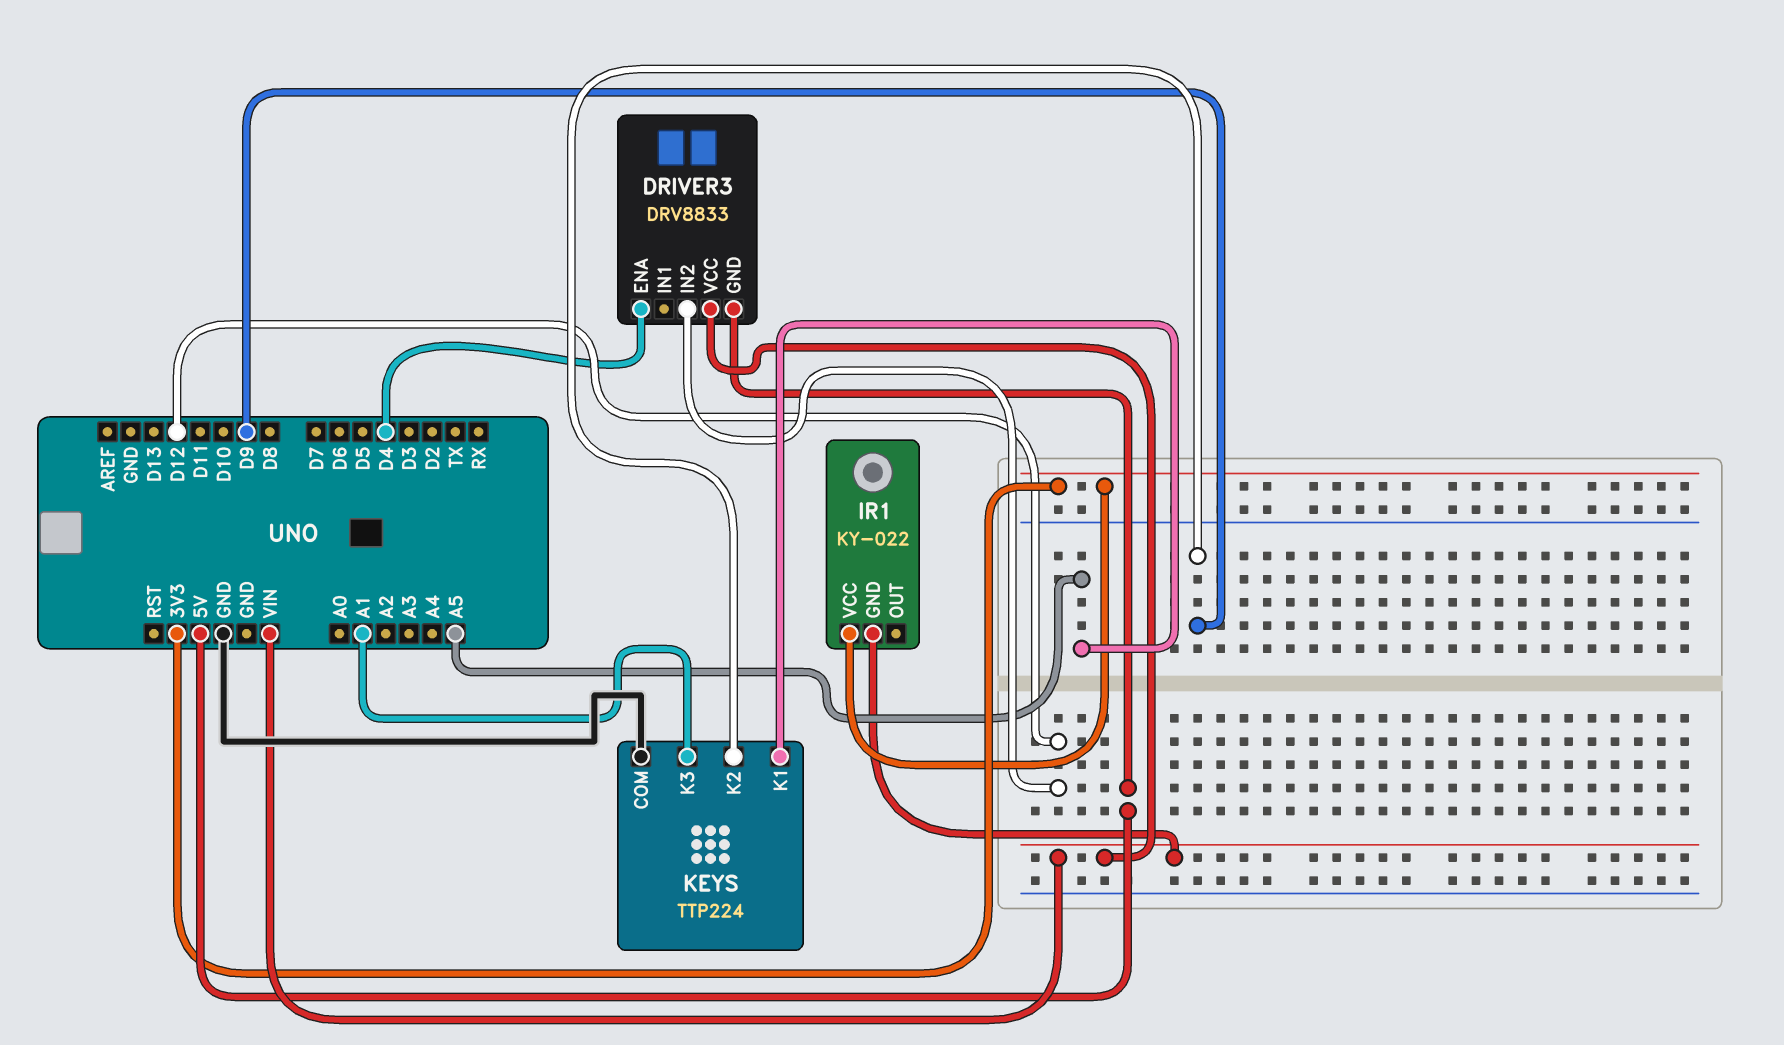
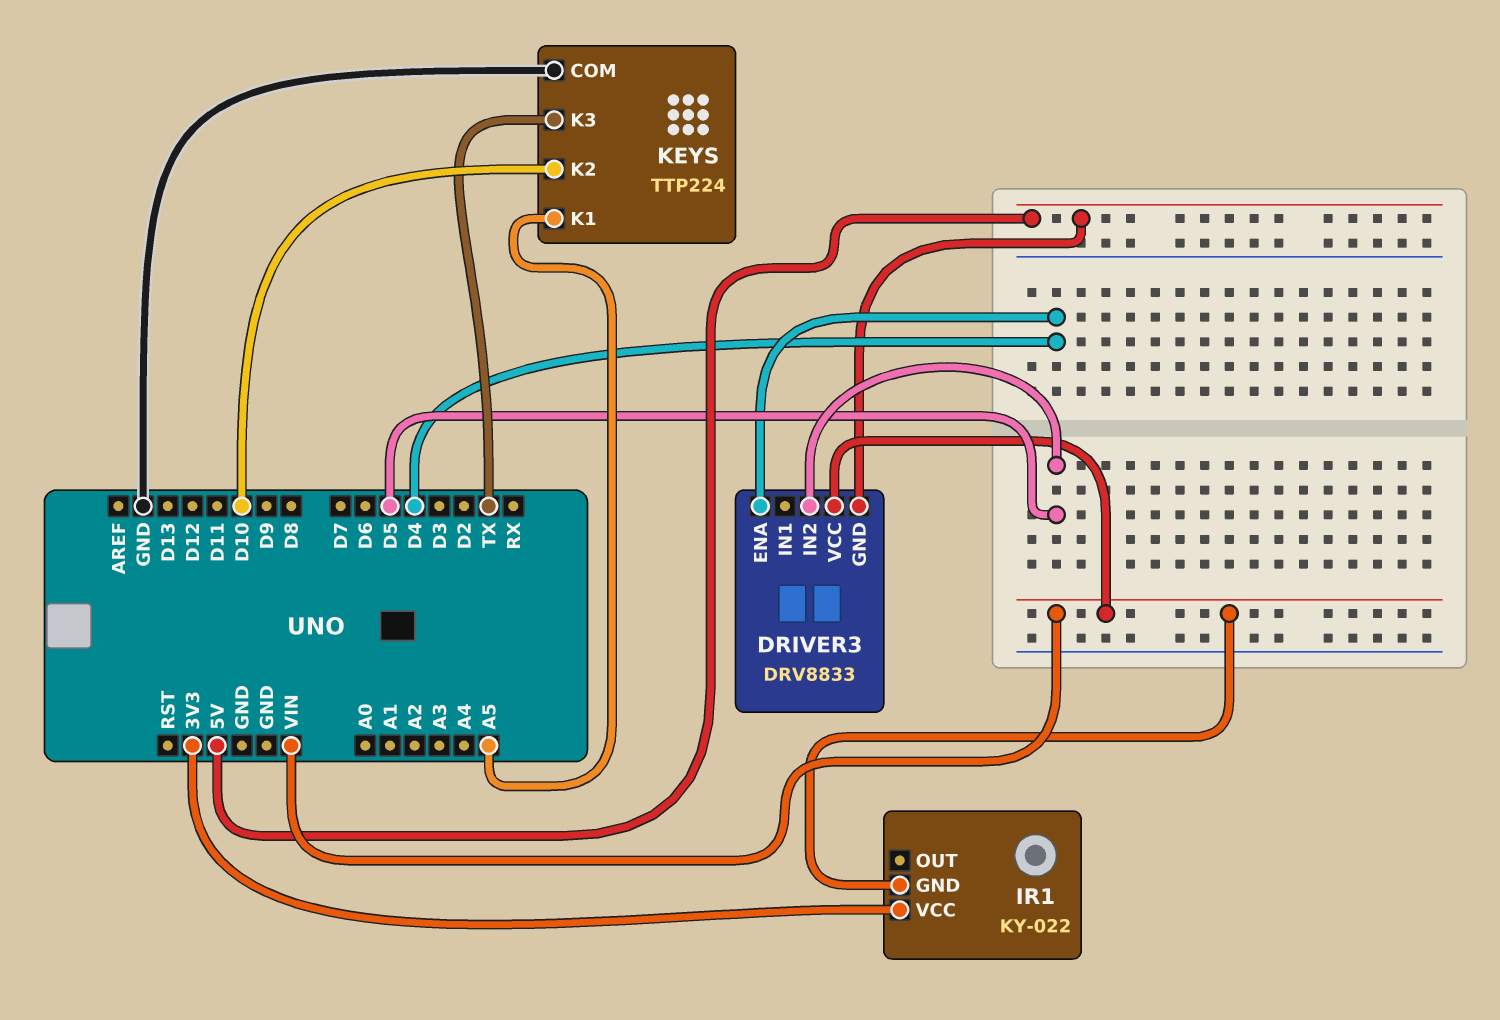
DRIVER3 pin IN2: D12 -> D5
KEYS pin K2: D9 -> D10
KEYS pin K3: A1 -> TX

